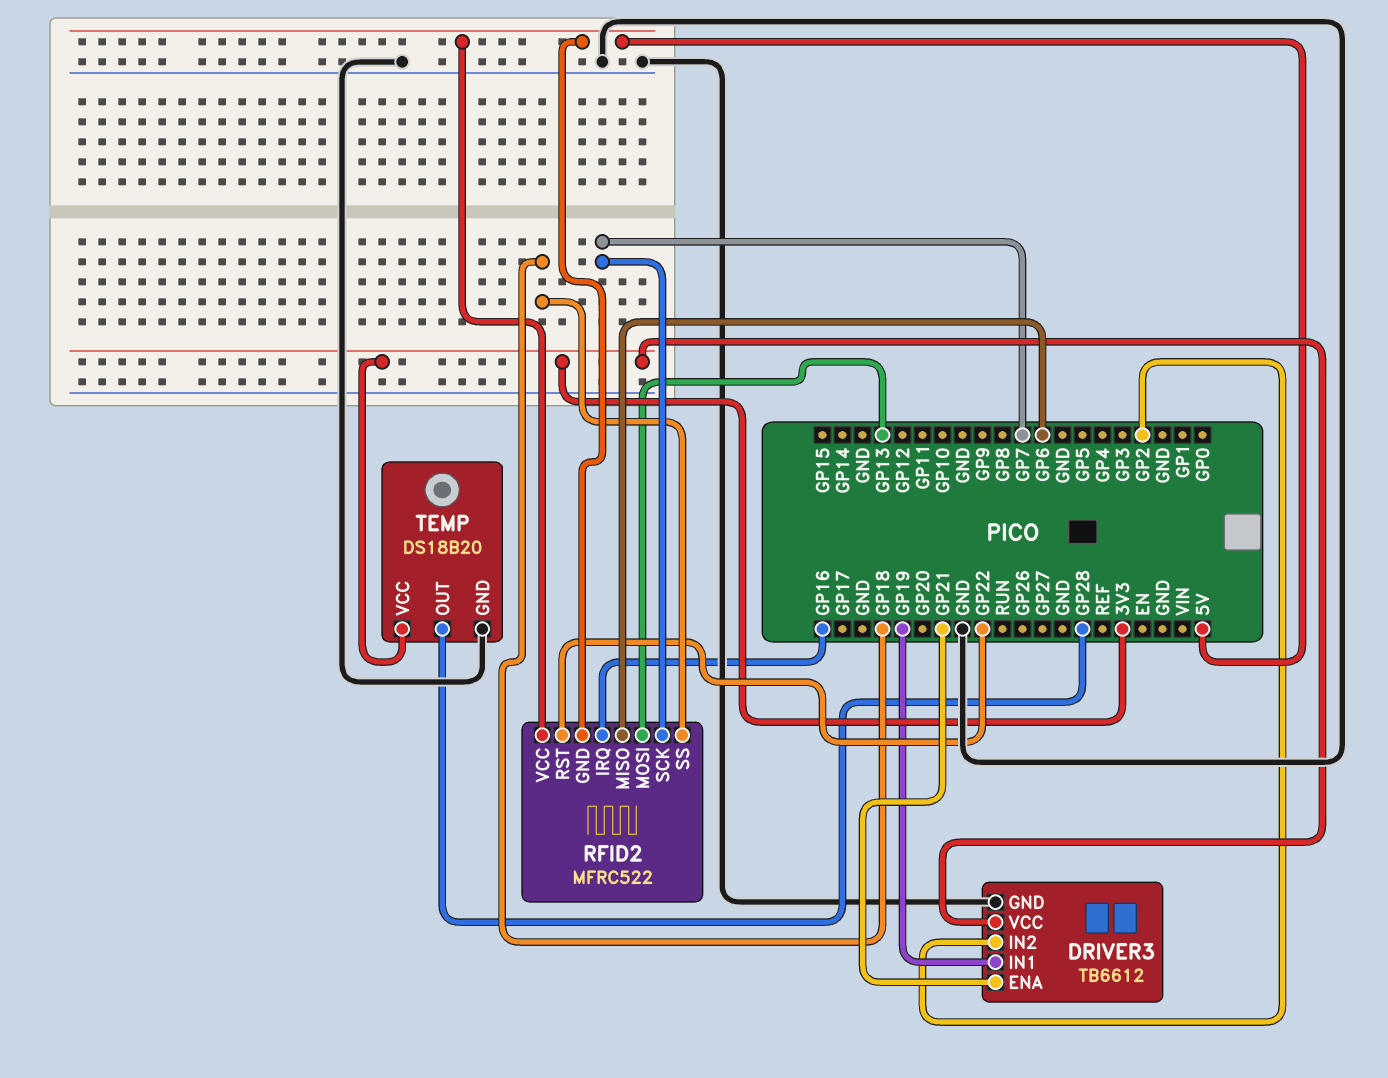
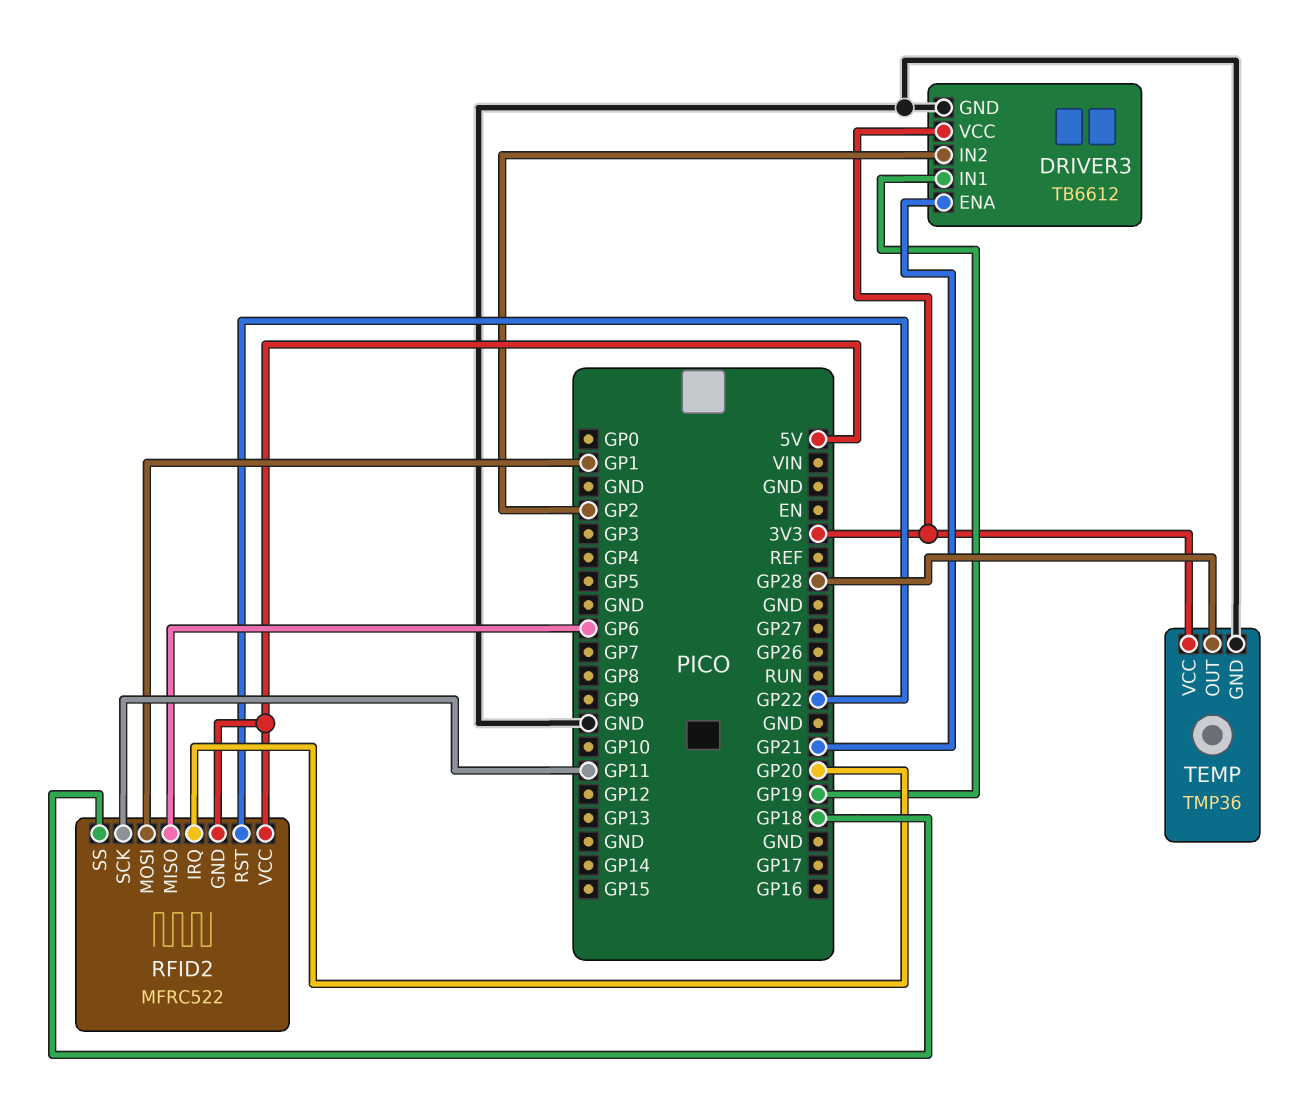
RFID2 pin IRQ: GP16 -> GP20
RFID2 pin MOSI: GP13 -> GP1
RFID2 pin SCK: GP7 -> GP11
TEMP: DS18B20 -> TMP36

